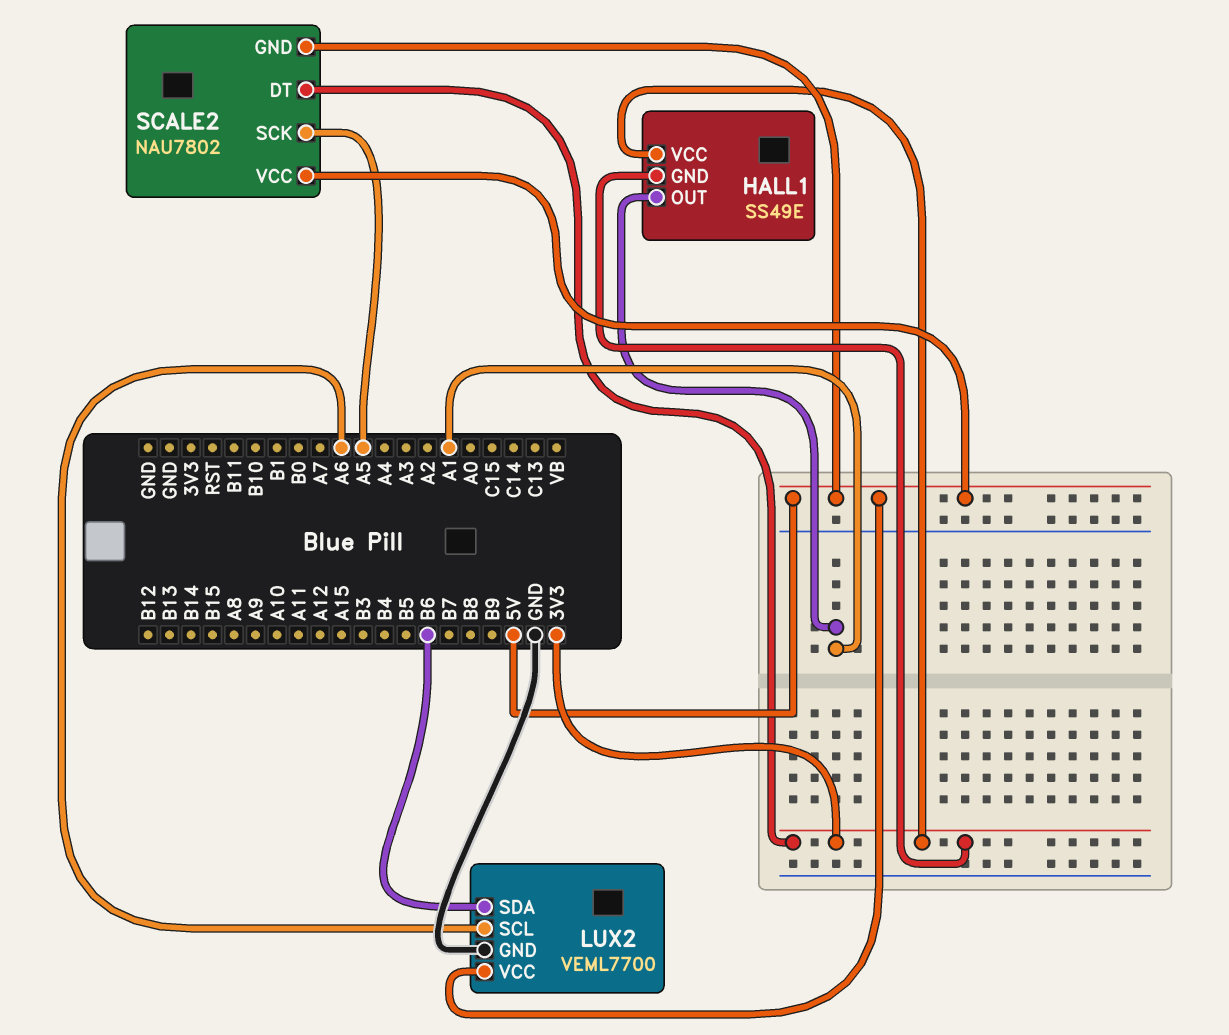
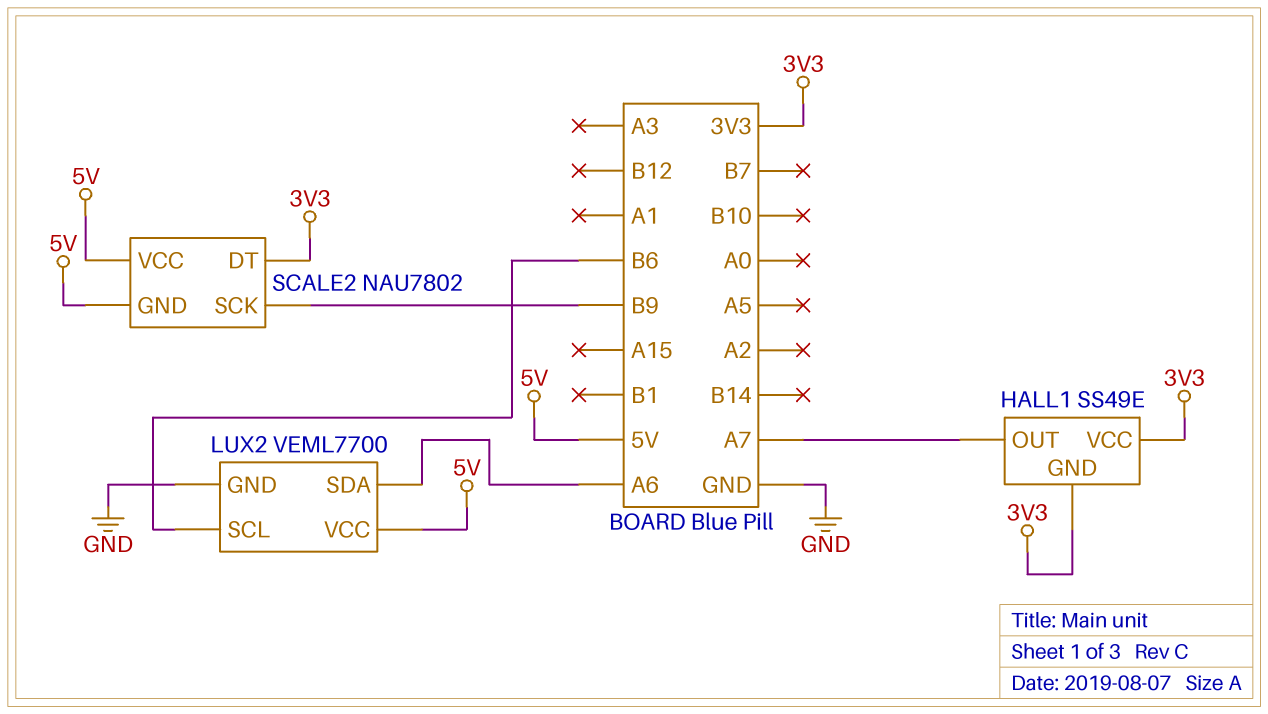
HALL1 pin OUT: A1 -> A7
LUX2 pin SCL: A6 -> B6
LUX2 pin SDA: B6 -> A6
SCALE2 pin SCK: A5 -> B9

